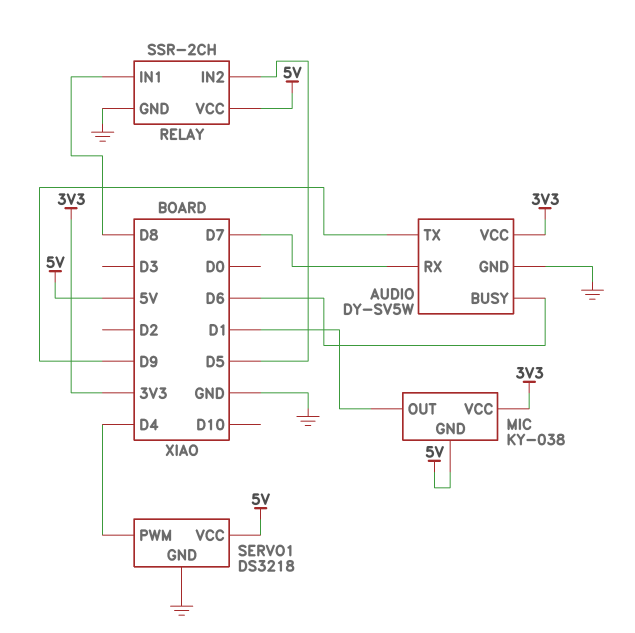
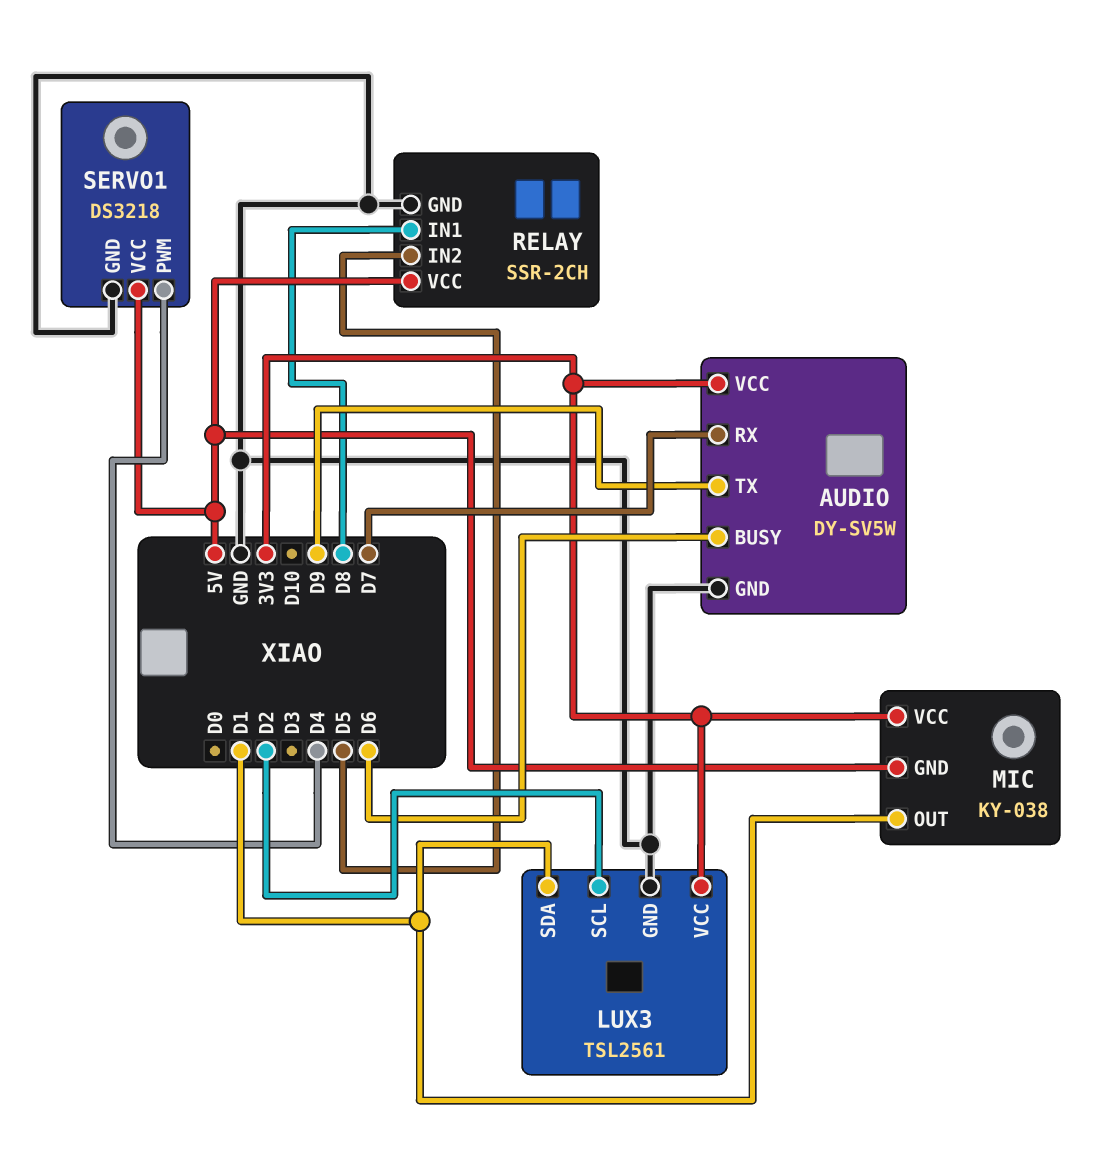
LUX3: none -> TSL2561
LUX3 pin GND: none -> GND
LUX3 pin SCL: none -> D2
LUX3 pin SDA: none -> D1
LUX3 pin VCC: none -> 3V3

